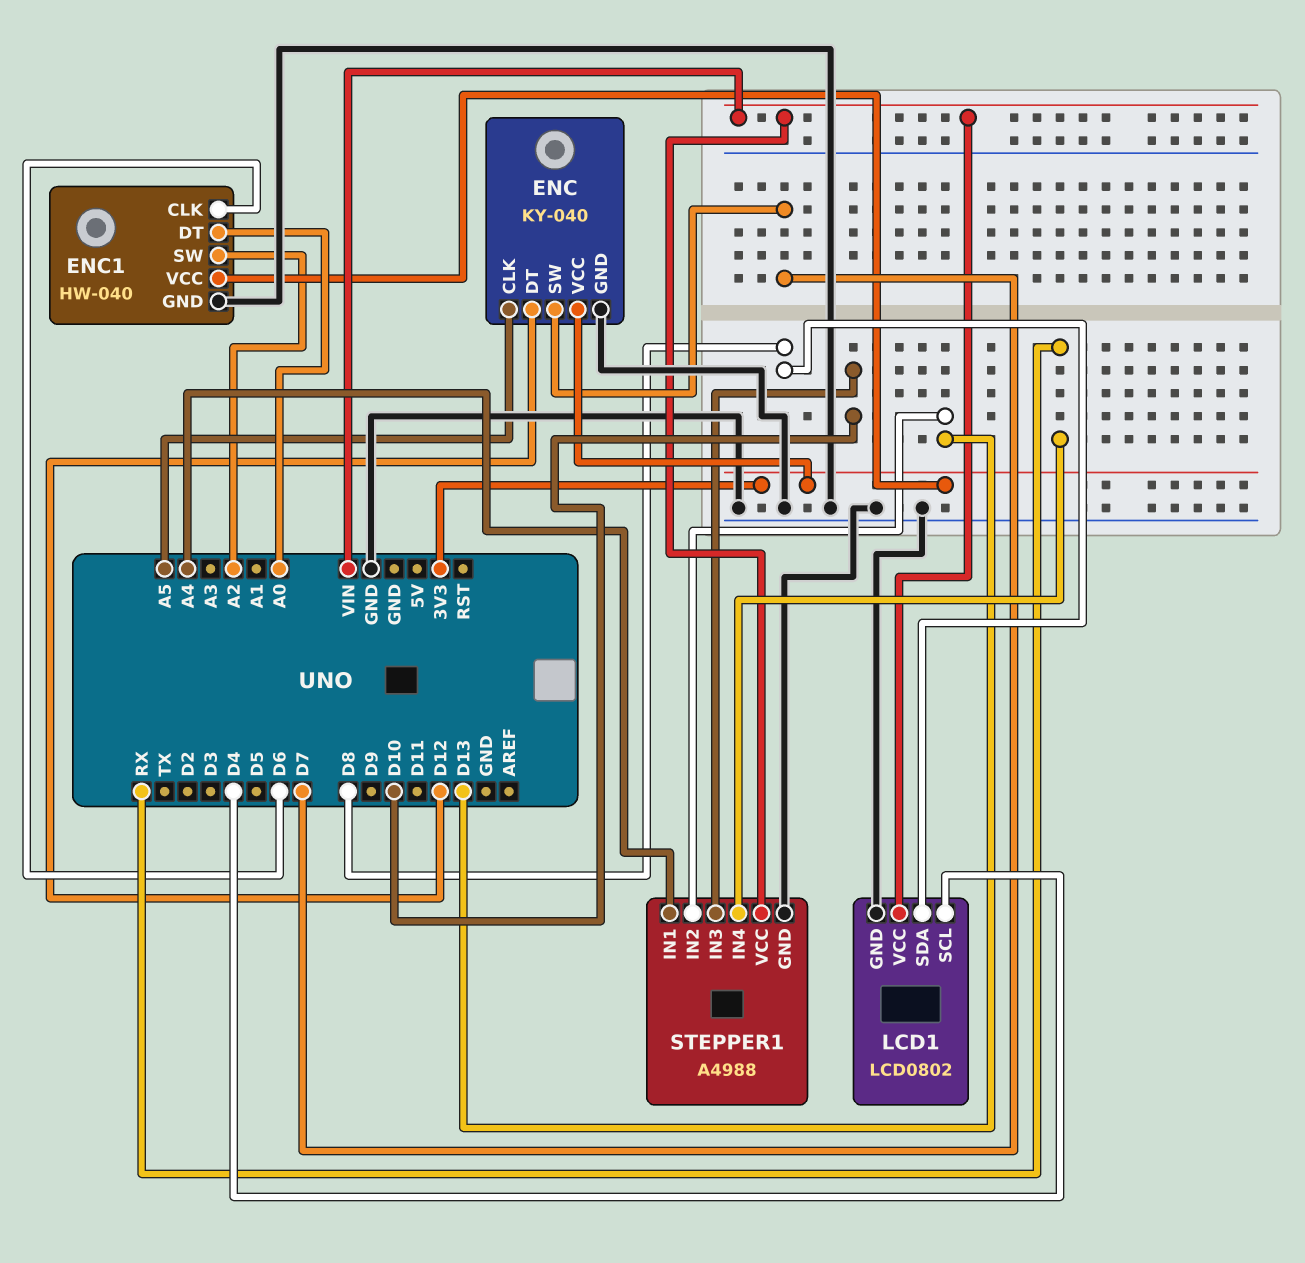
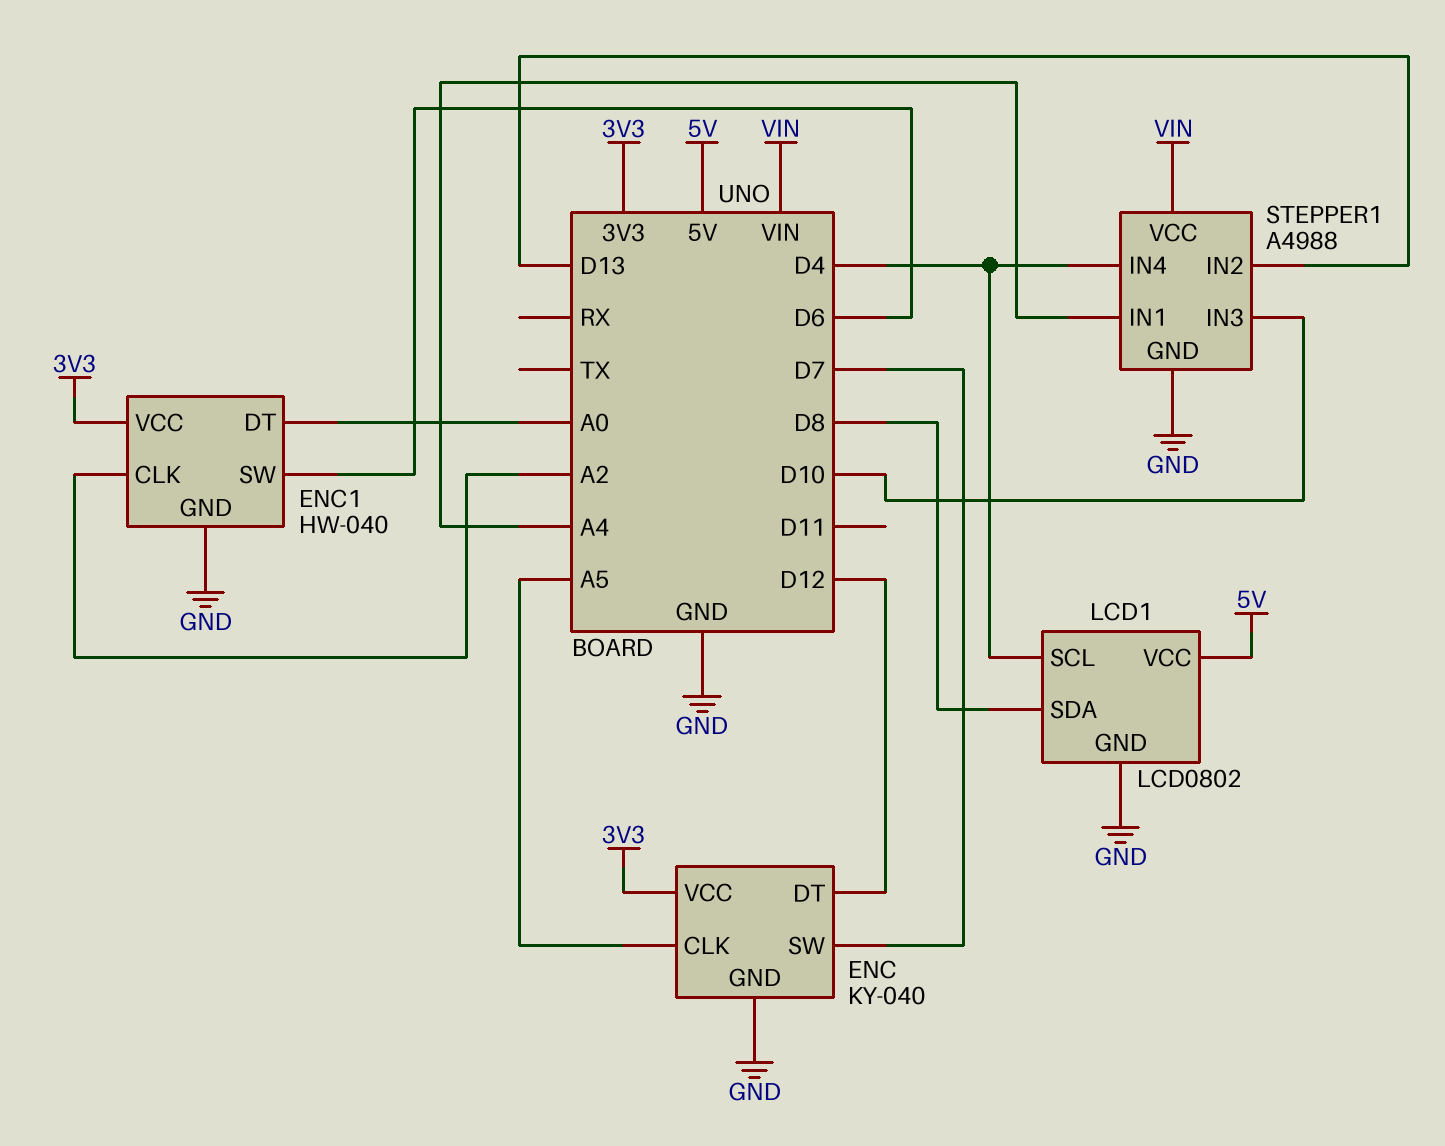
ENC1 pin CLK: D6 -> A2
ENC1 pin SW: A2 -> D6
LCD1 pin VCC: VIN -> 5V
STEPPER1 pin IN4: RX -> D4

